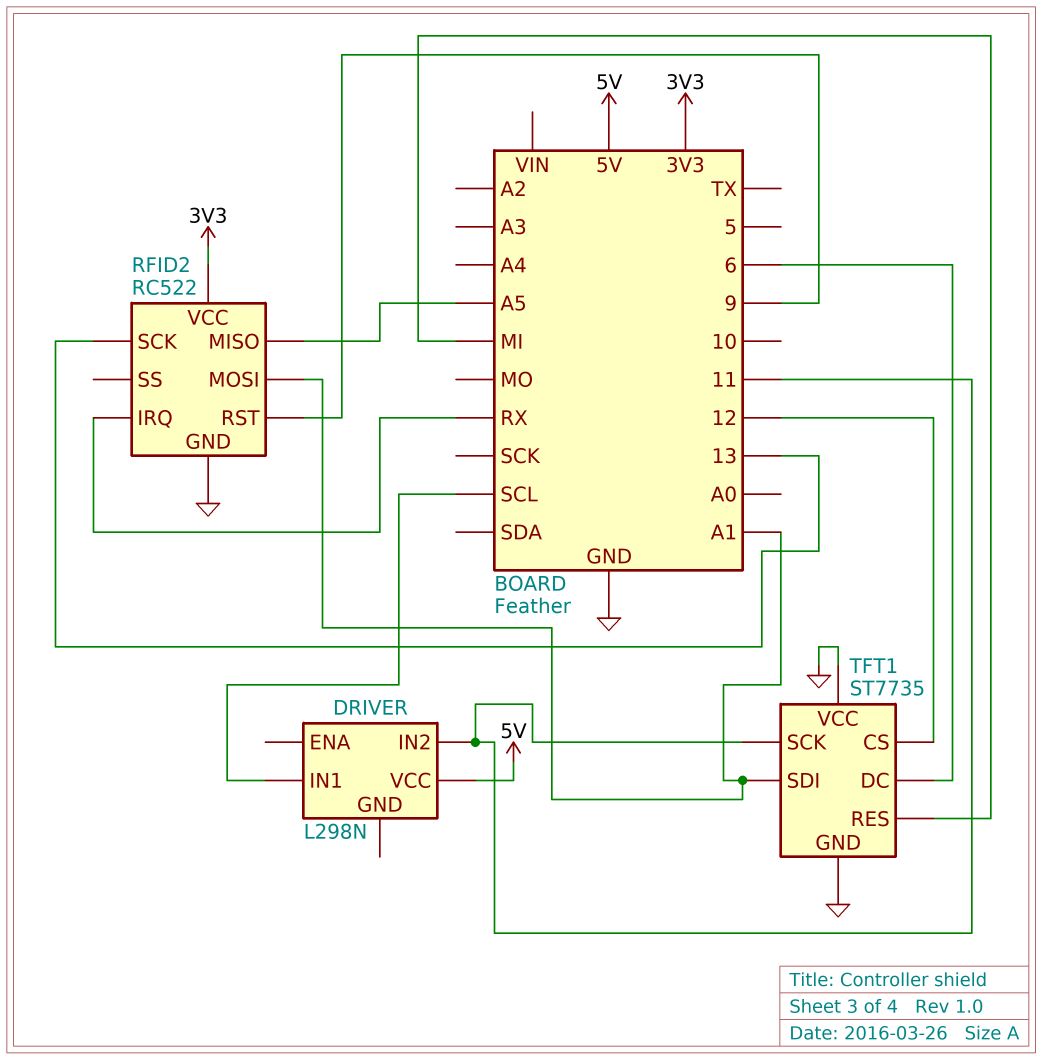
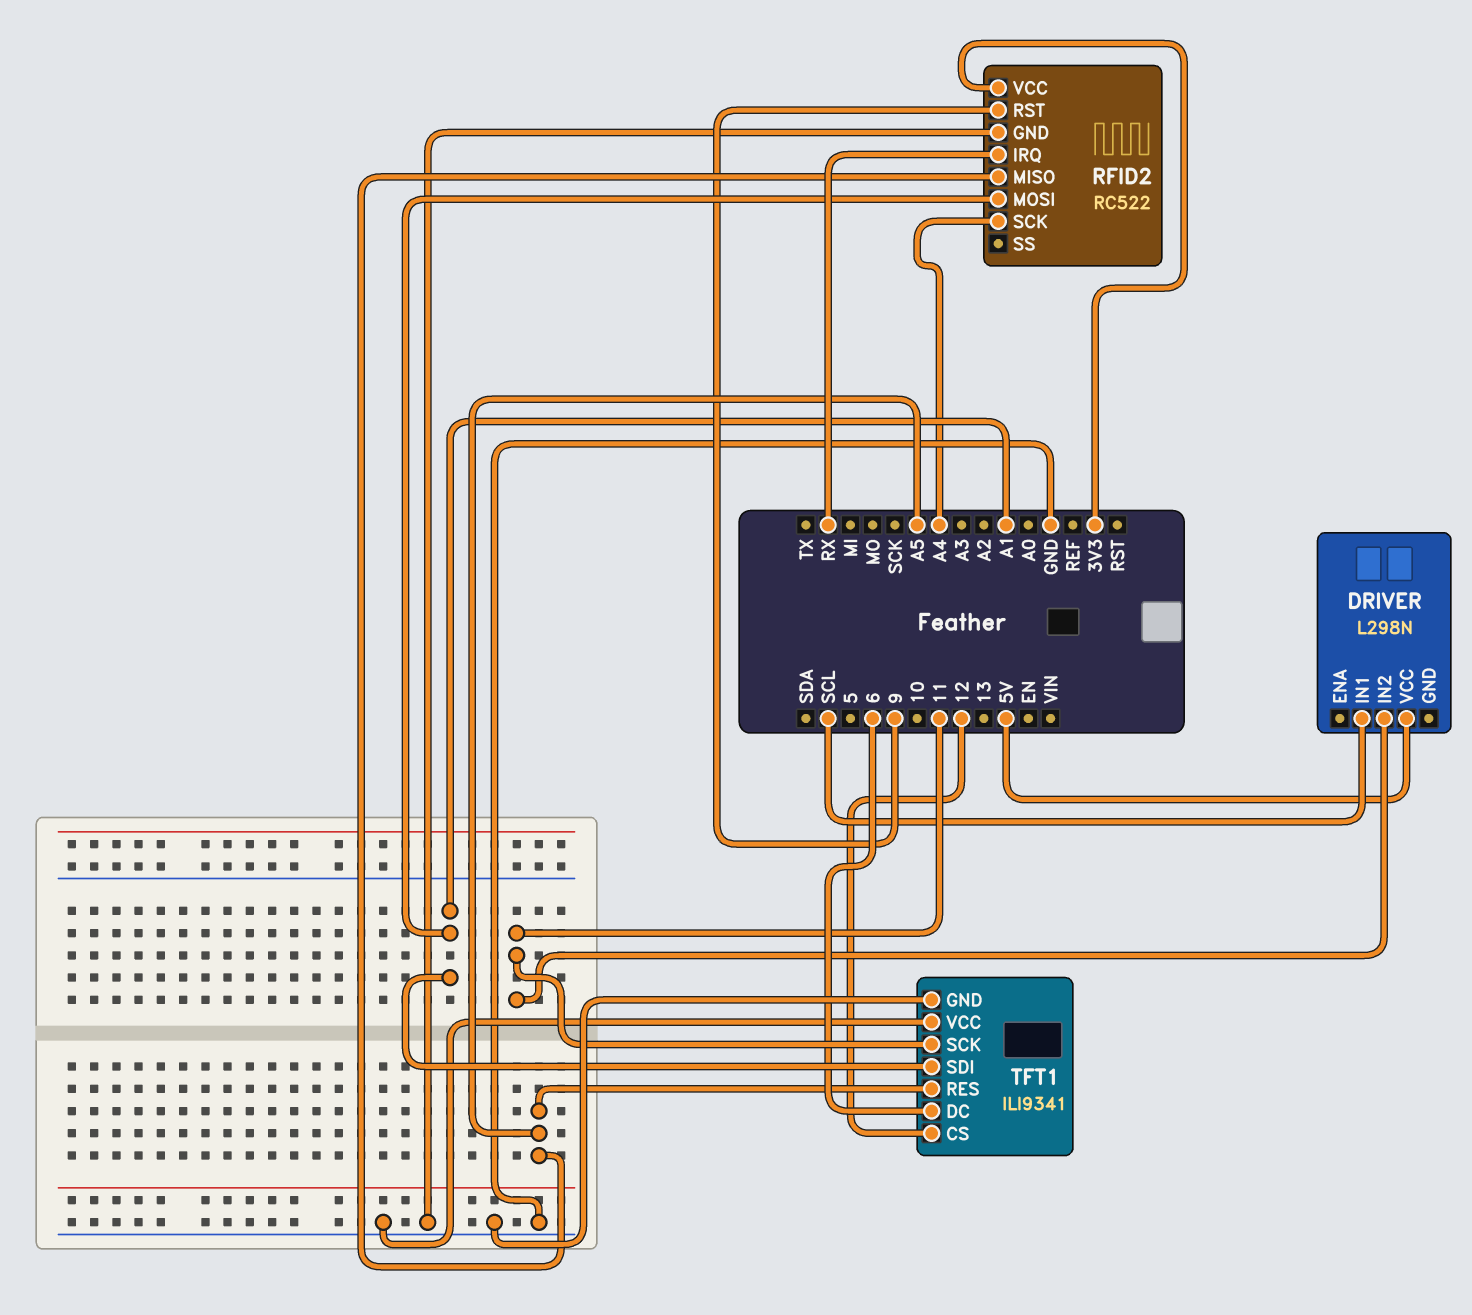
RFID2 pin SCK: 13 -> A4
TFT1: ST7735 -> ILI9341
TFT1 pin RES: MI -> A5

